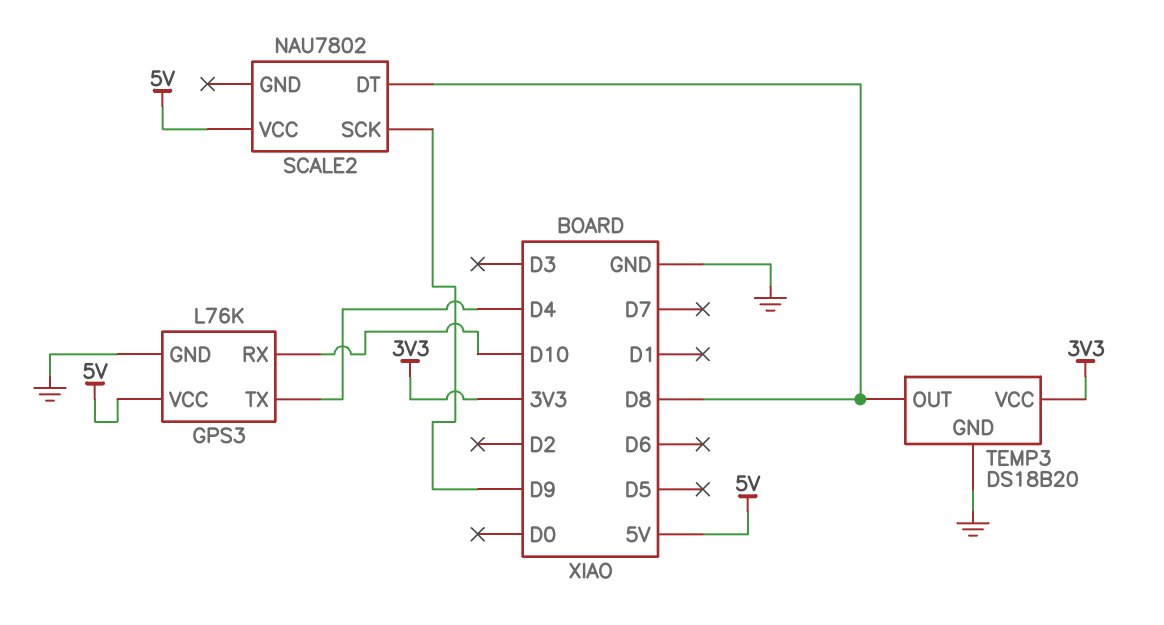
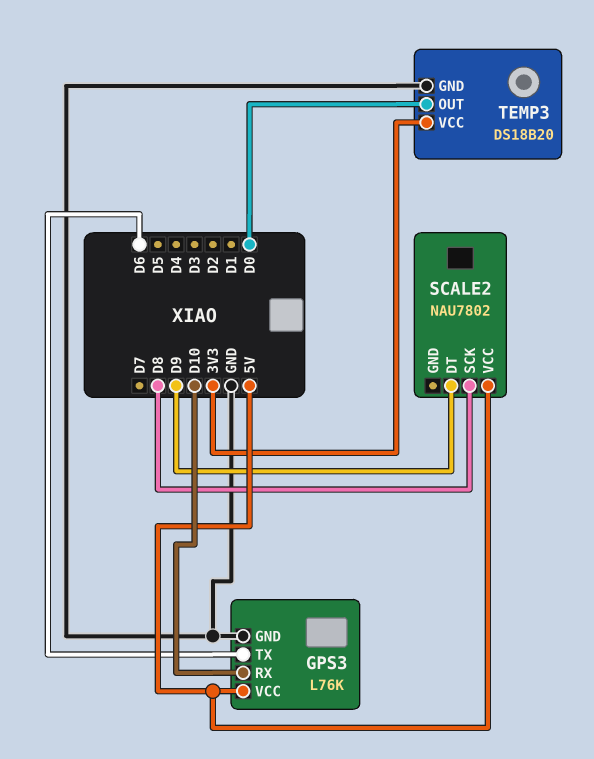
GPS3 pin TX: D4 -> D6
SCALE2 pin DT: D8 -> D9
SCALE2 pin SCK: D9 -> D8
TEMP3 pin OUT: D8 -> D0

